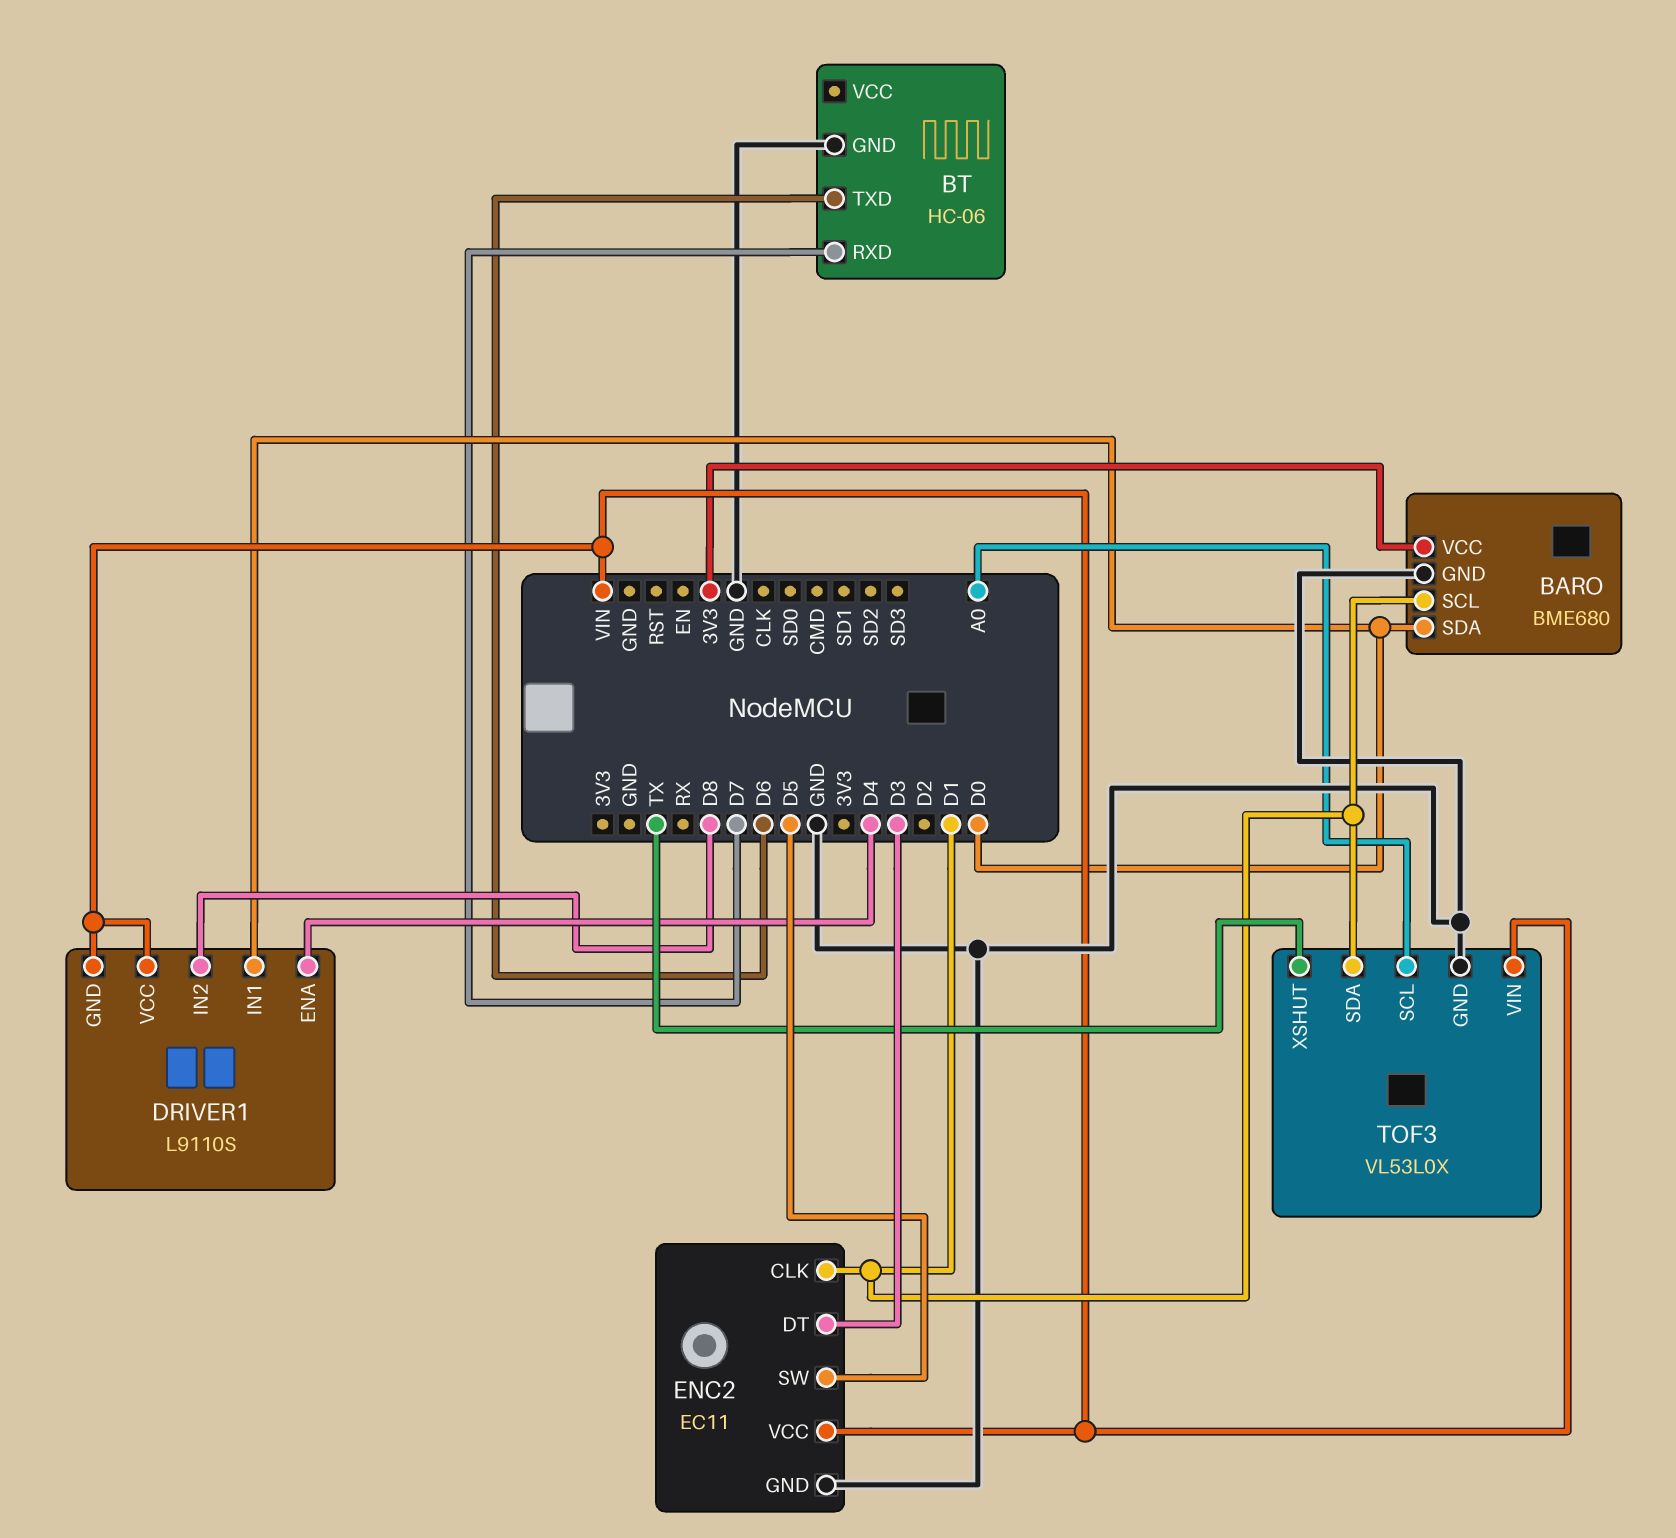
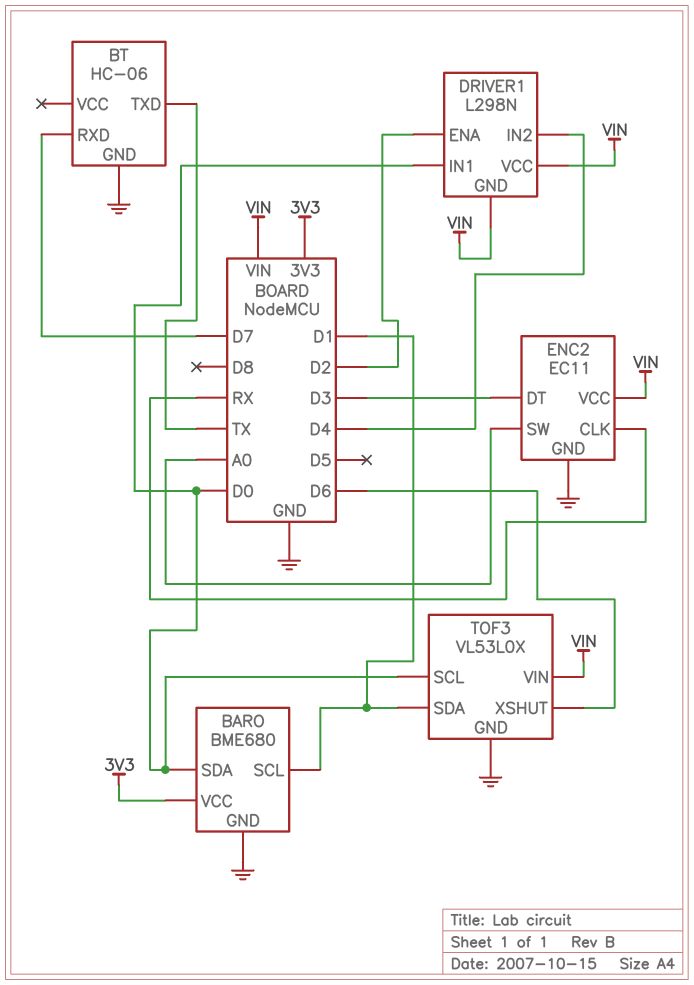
BT pin TXD: D6 -> TX
DRIVER1: L9110S -> L298N
DRIVER1 pin ENA: D4 -> D2
DRIVER1 pin IN2: D8 -> D4
ENC2 pin CLK: D1 -> RX
ENC2 pin SW: D5 -> A0
TOF3 pin SCL: A0 -> D0
TOF3 pin XSHUT: TX -> D6

